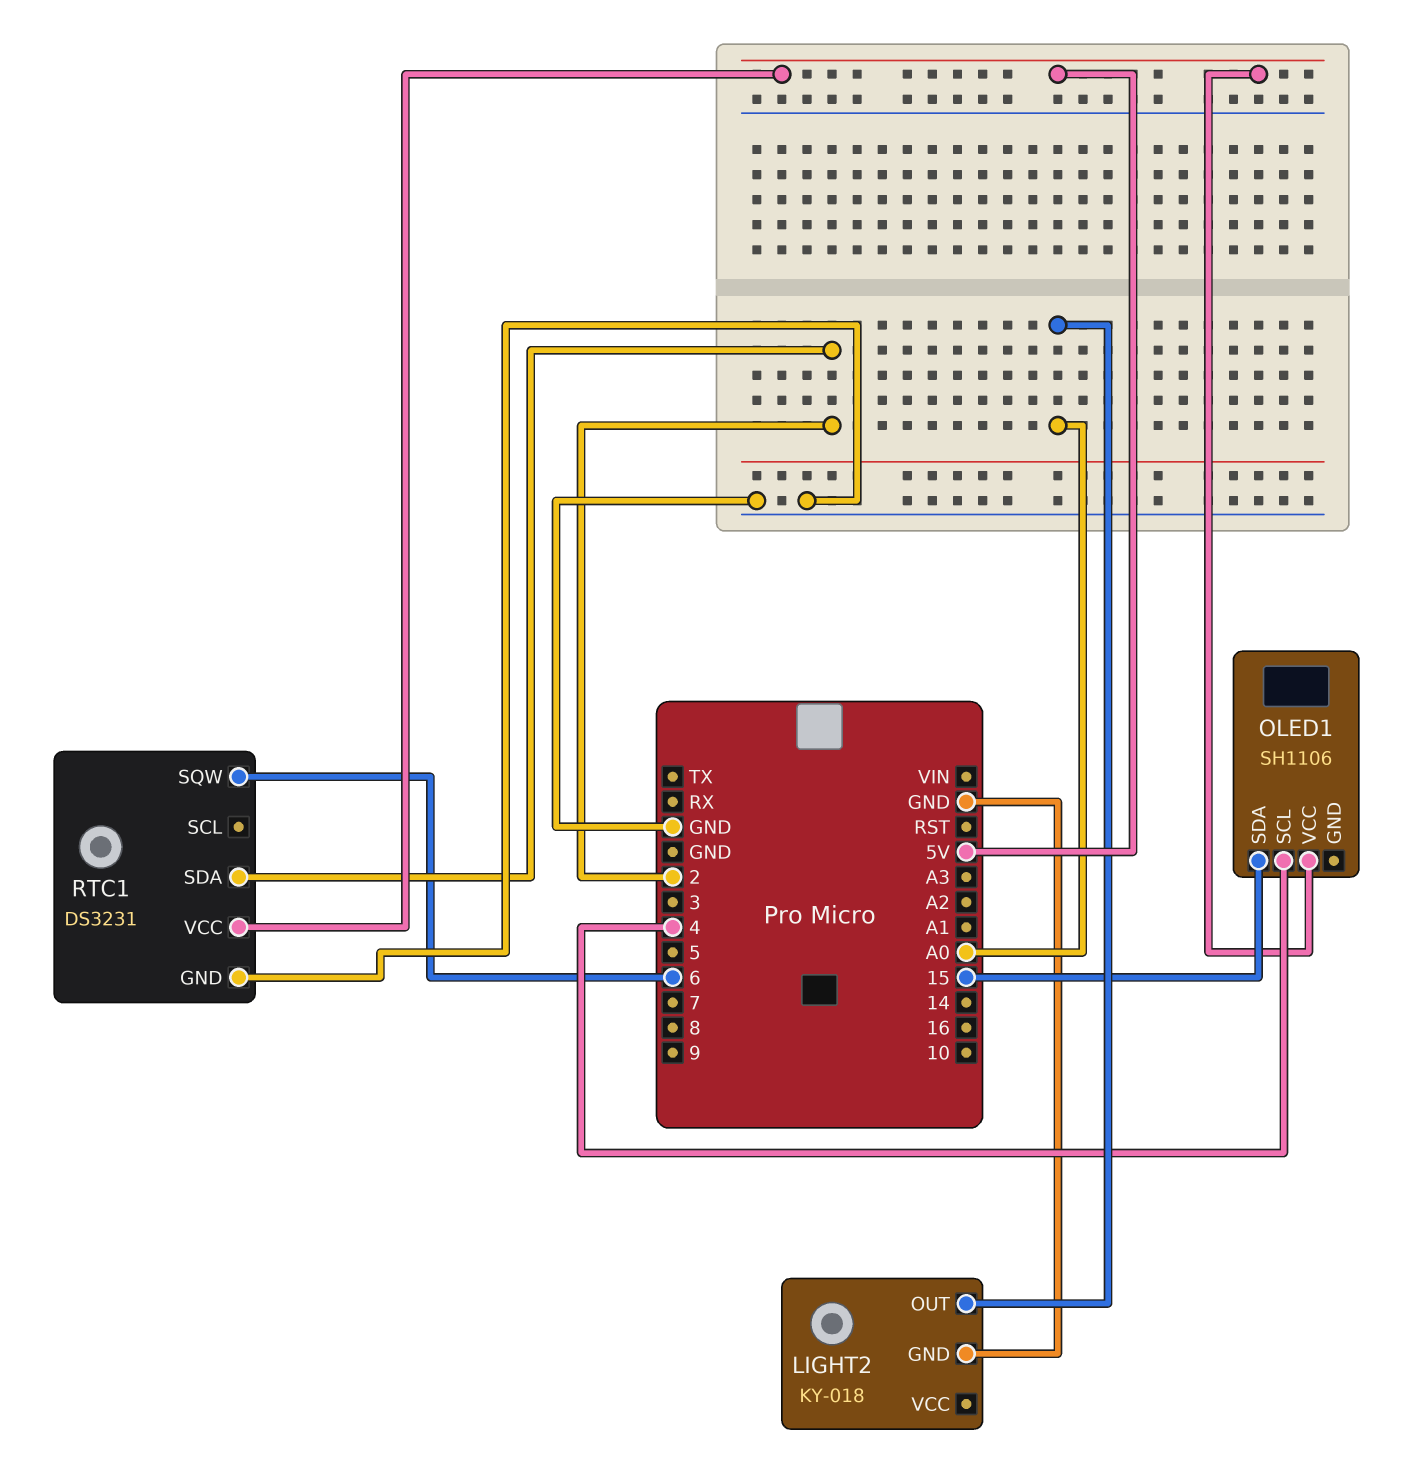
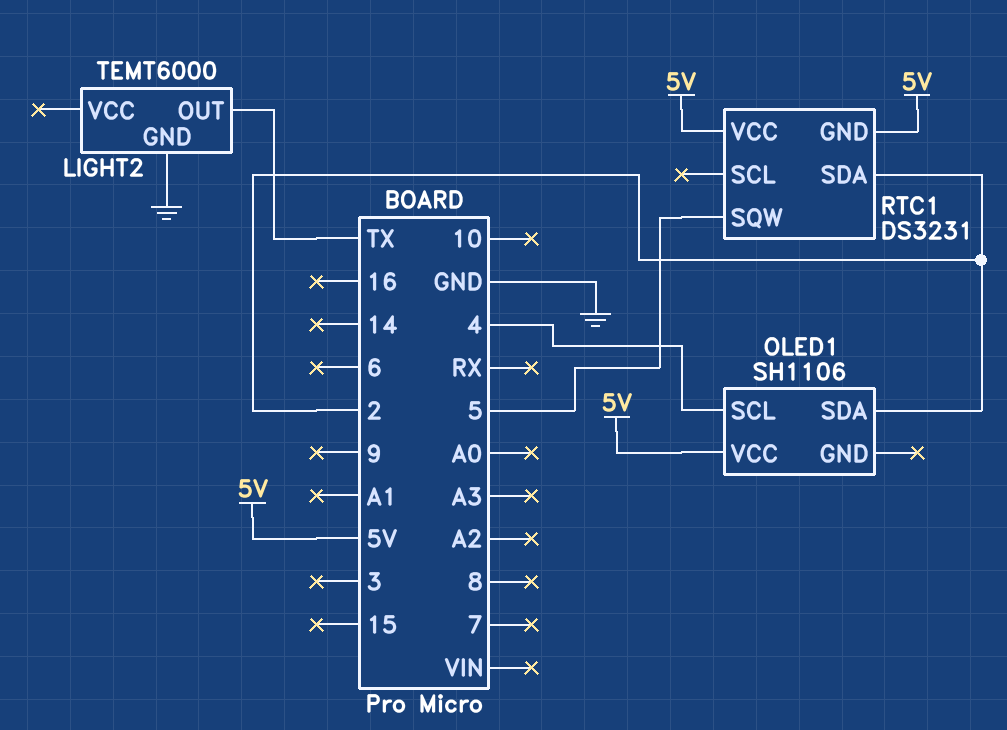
LIGHT2: KY-018 -> TEMT6000
LIGHT2 pin OUT: A0 -> TX
OLED1 pin SDA: 15 -> 2
RTC1 pin GND: GND -> 5V
RTC1 pin SQW: 6 -> 5

